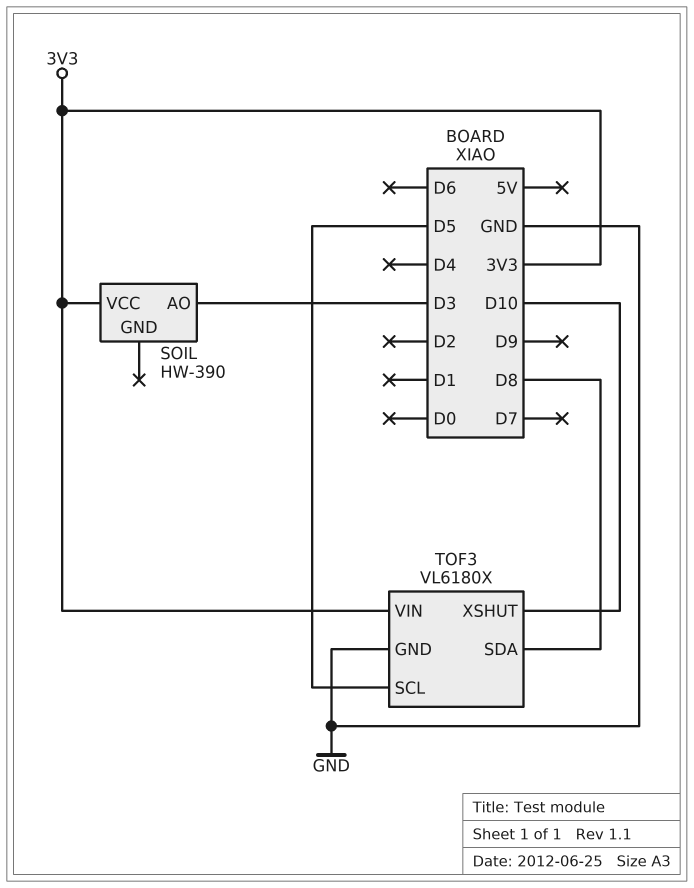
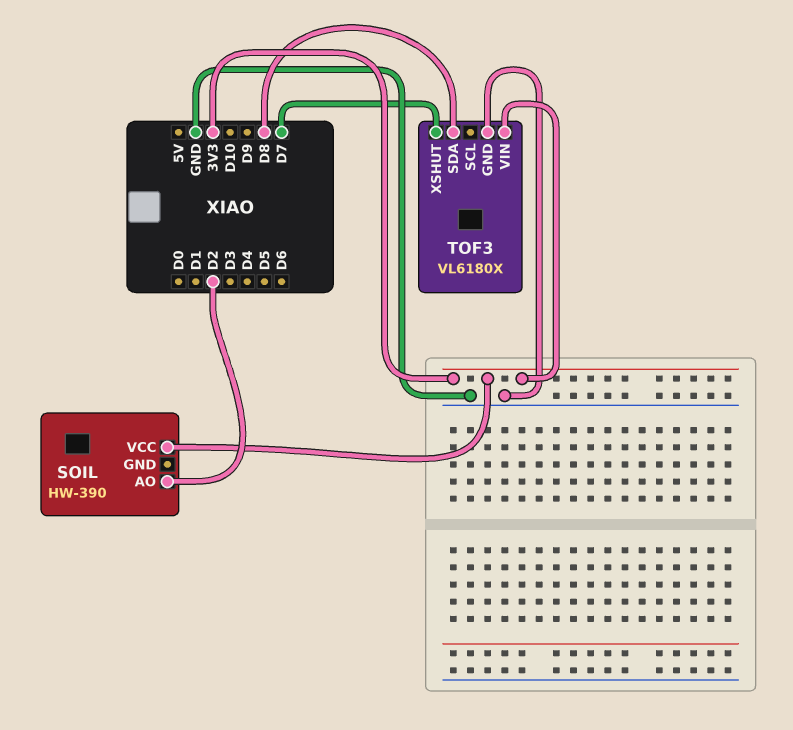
SOIL pin AO: D3 -> D2
TOF3 pin SCL: D5 -> none
TOF3 pin XSHUT: D10 -> D7

